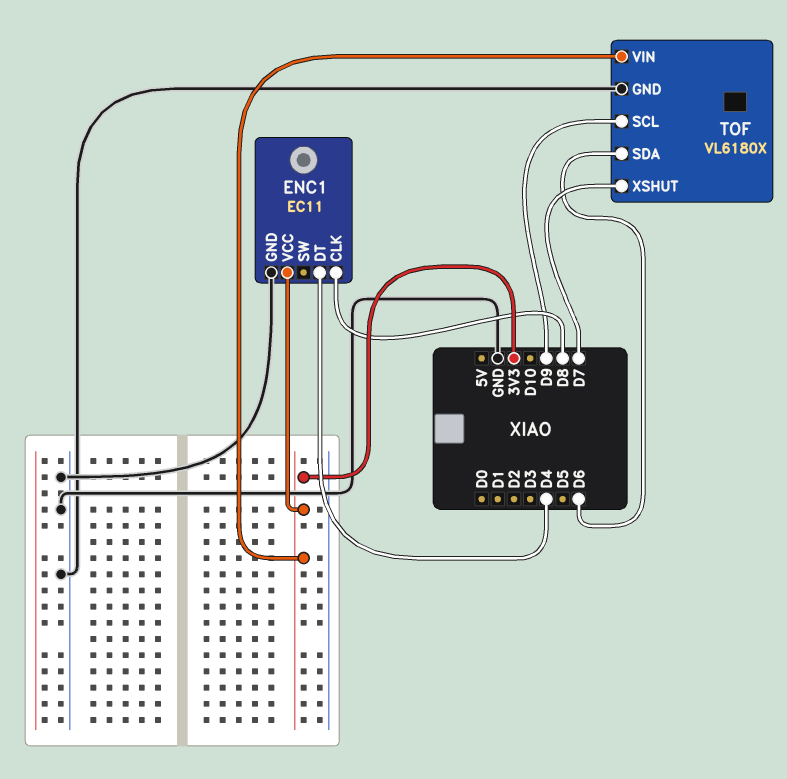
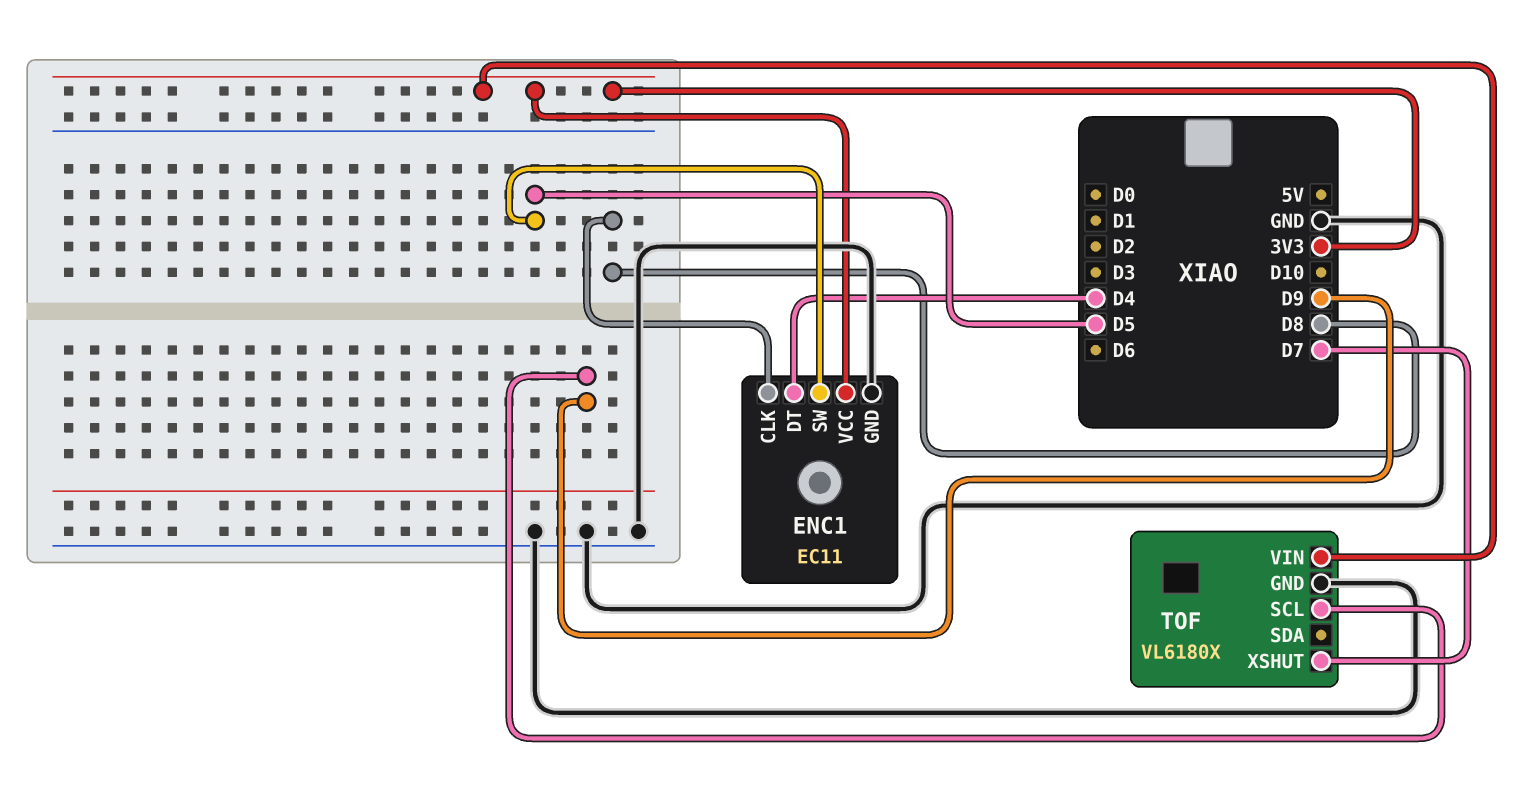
ENC1 pin SW: none -> D5
TOF pin SDA: D6 -> none

